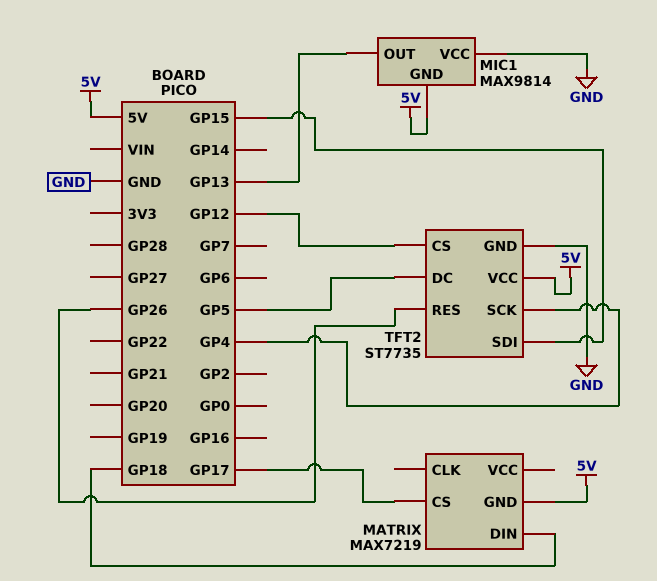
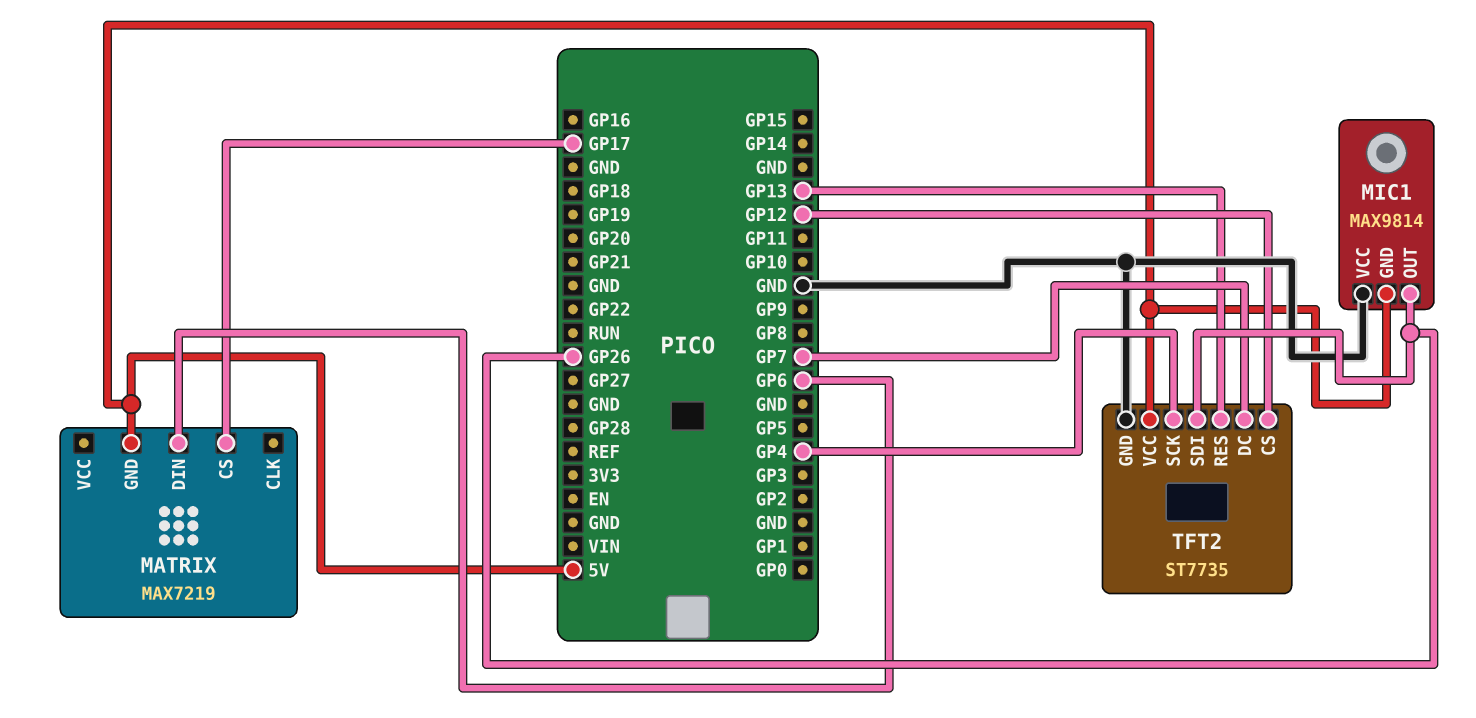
MATRIX pin DIN: GP18 -> GP6
MIC1 pin OUT: GP13 -> GP26
TFT2 pin DC: GP5 -> GP7
TFT2 pin RES: GP26 -> GP13
TFT2 pin SDI: GP15 -> GP26

